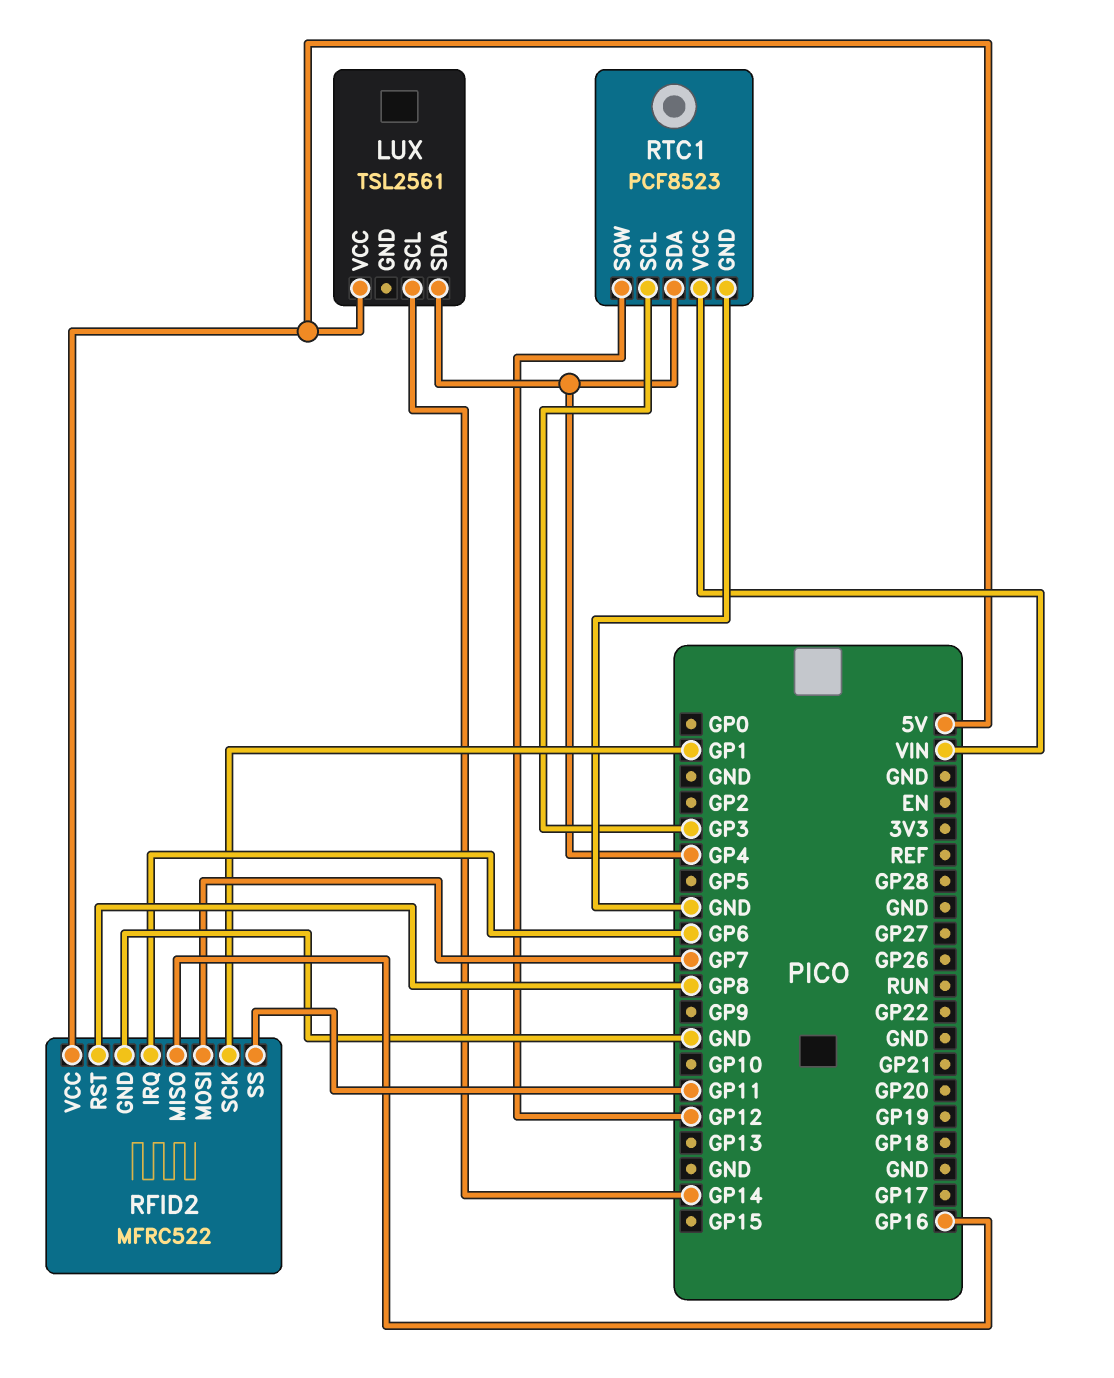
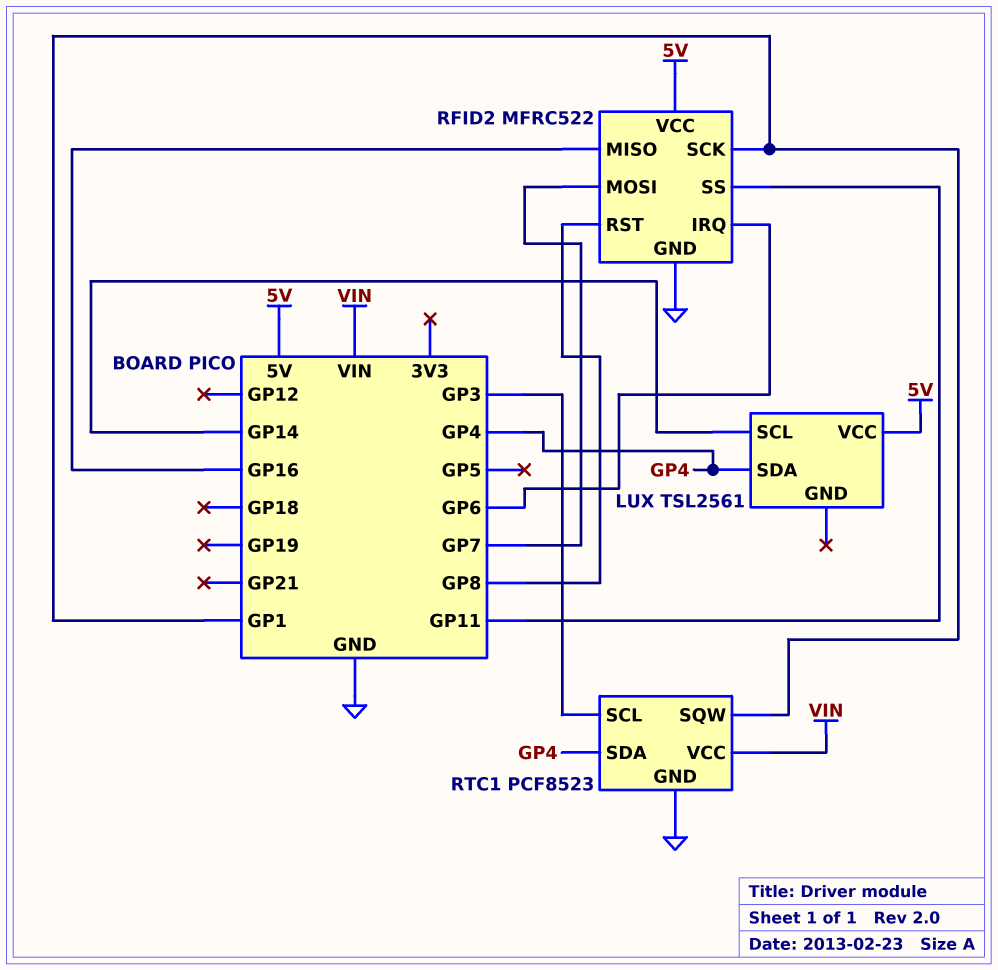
RTC1 pin SQW: GP12 -> GP1

